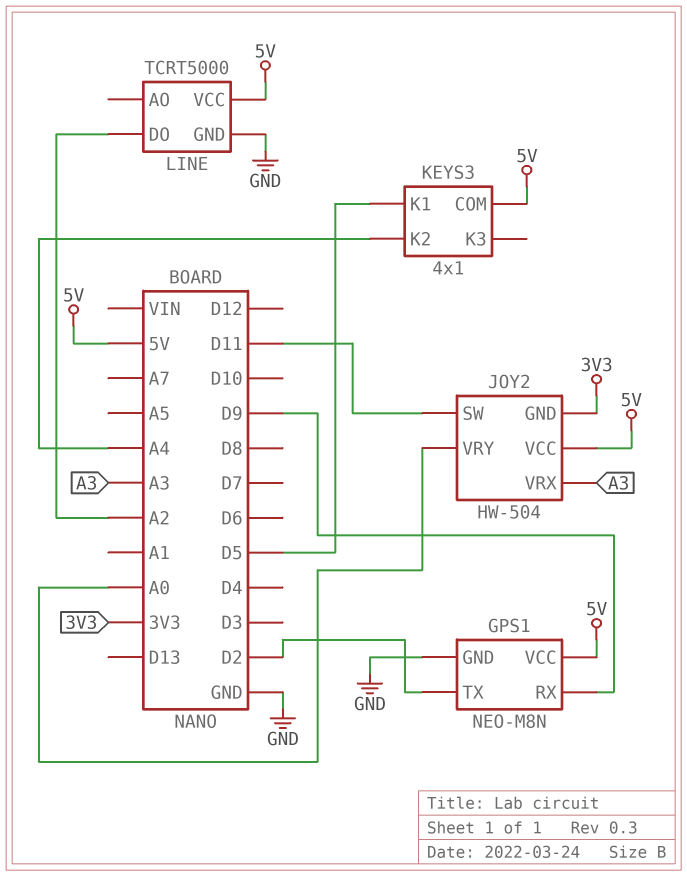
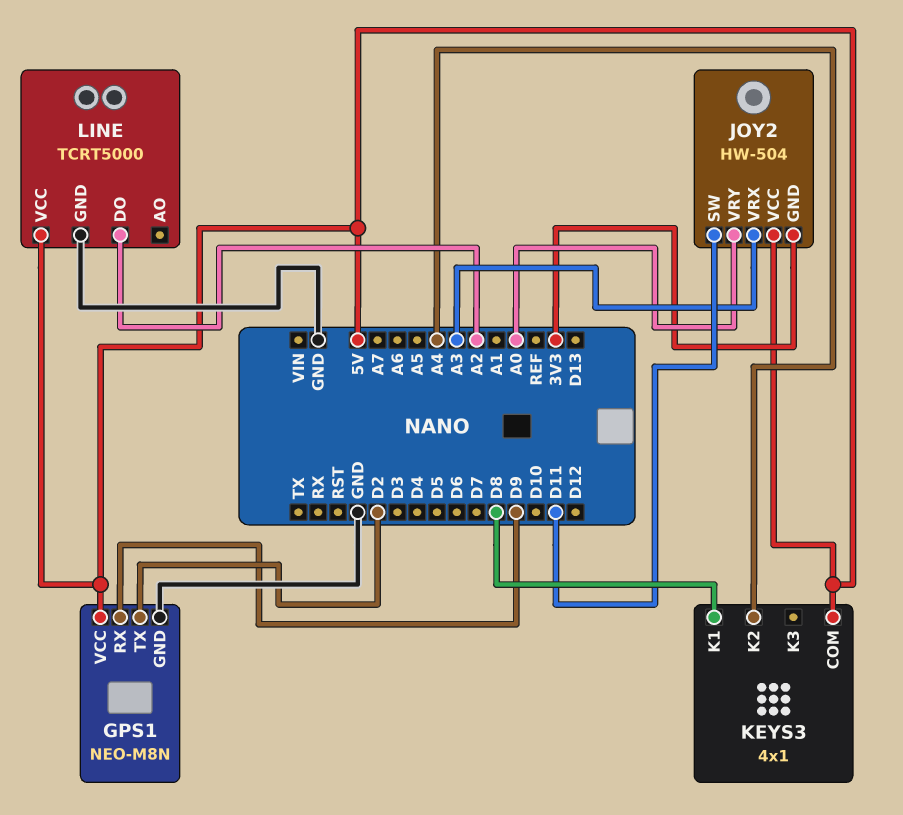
KEYS3 pin K1: D5 -> D8

